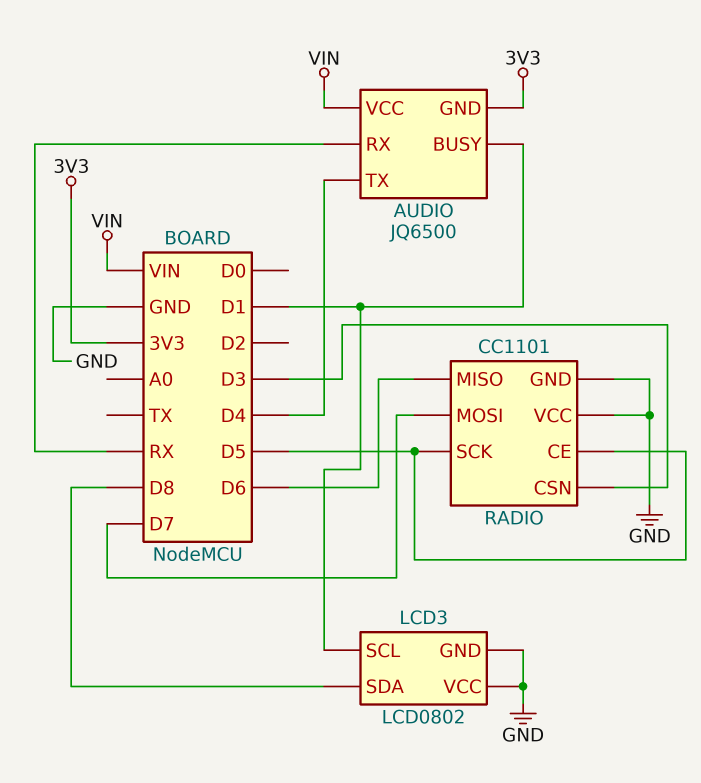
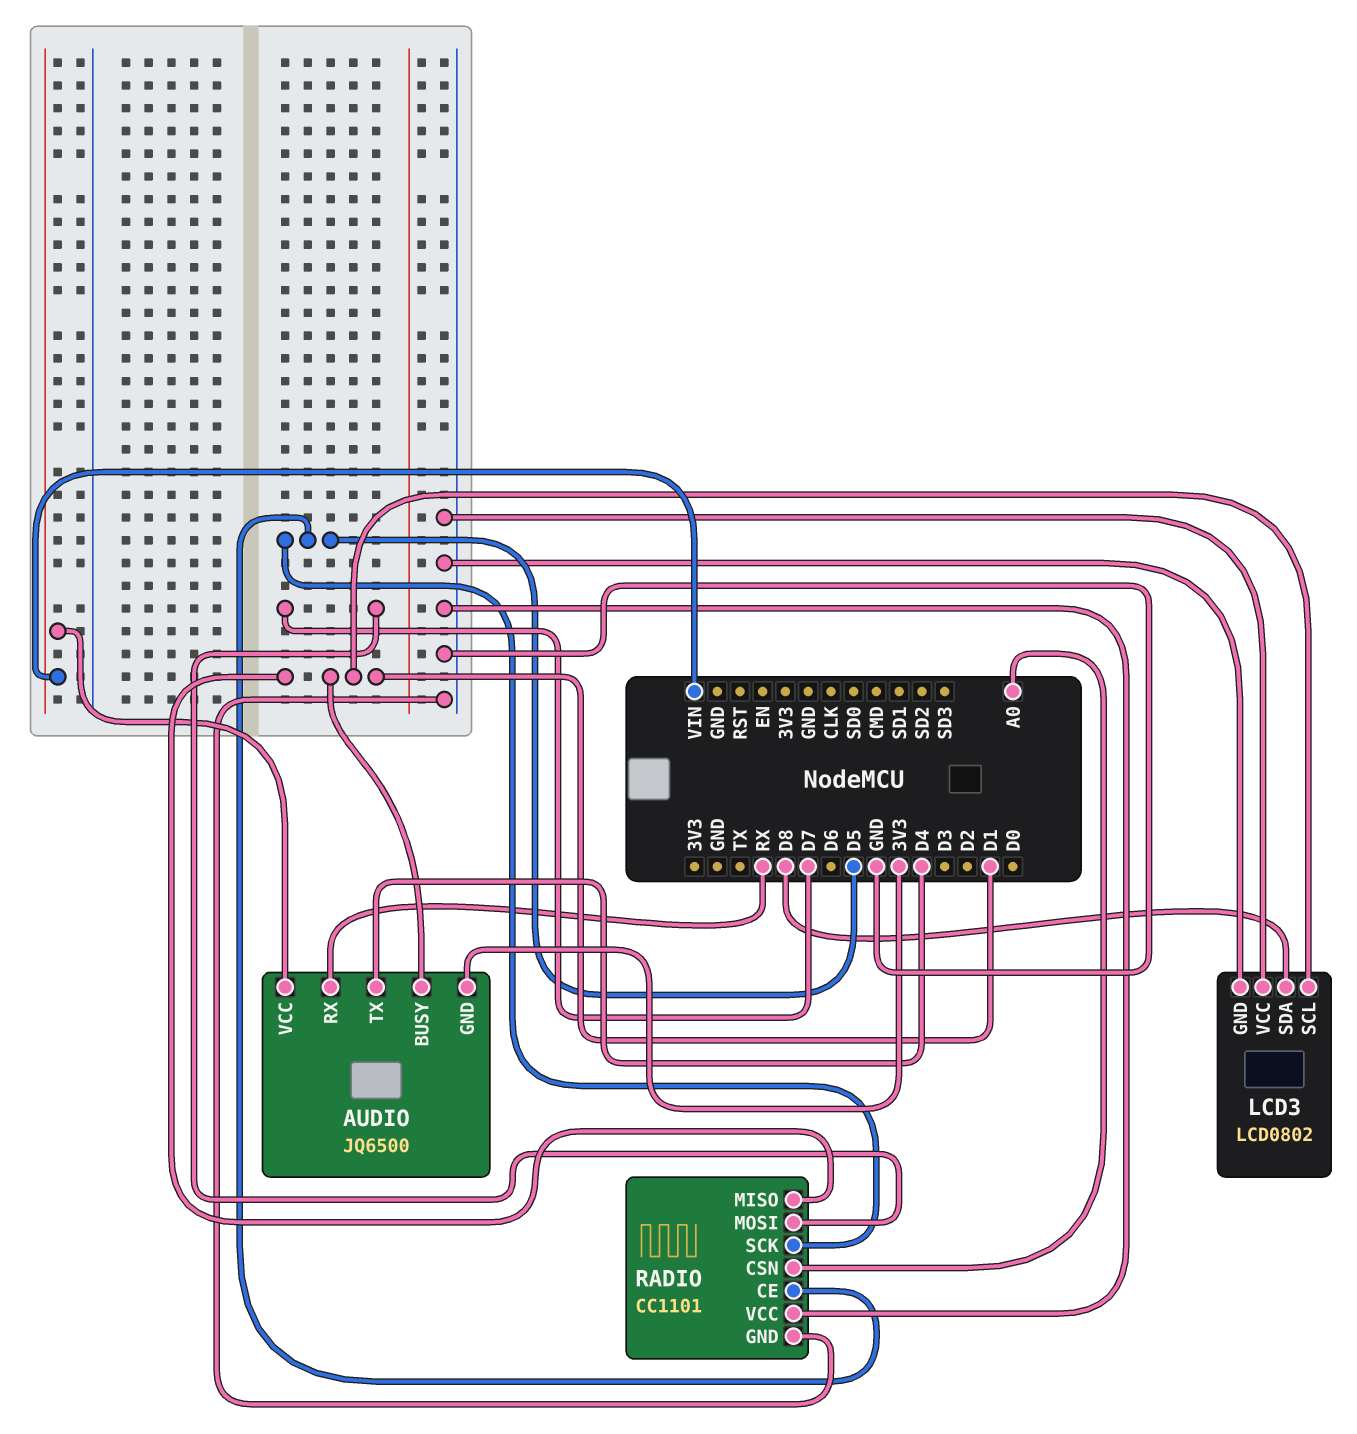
RADIO pin CSN: D3 -> A0
RADIO pin MISO: D6 -> D1

